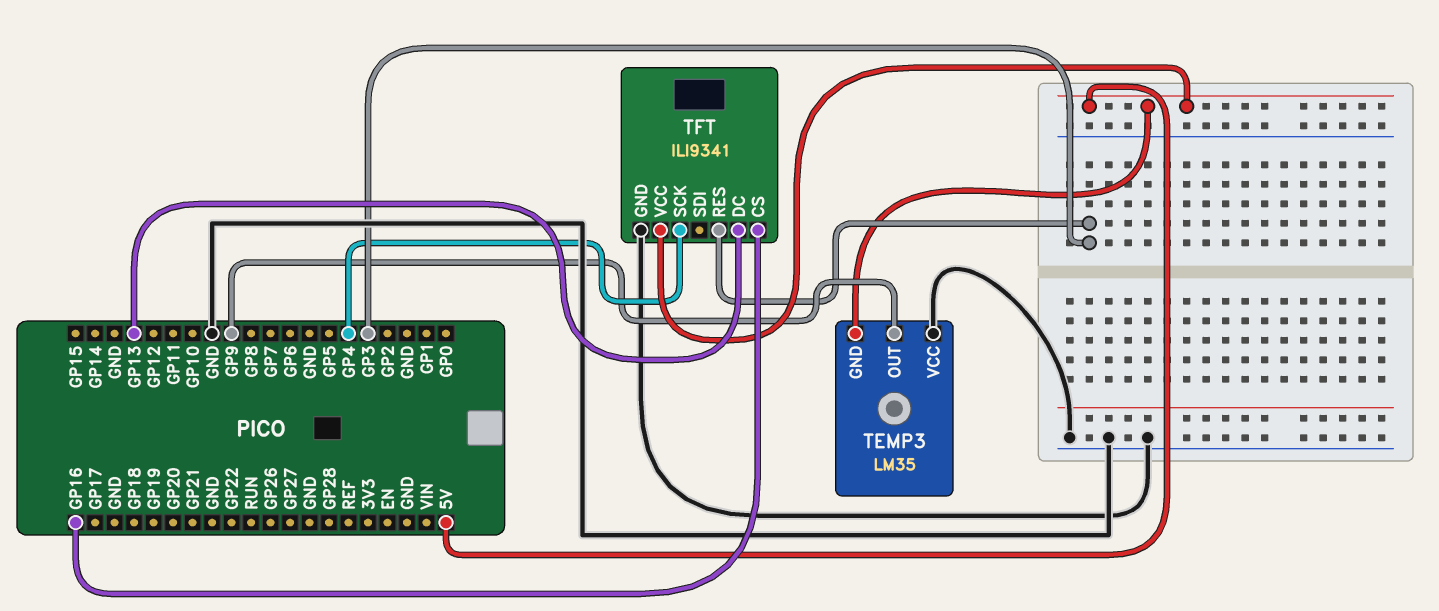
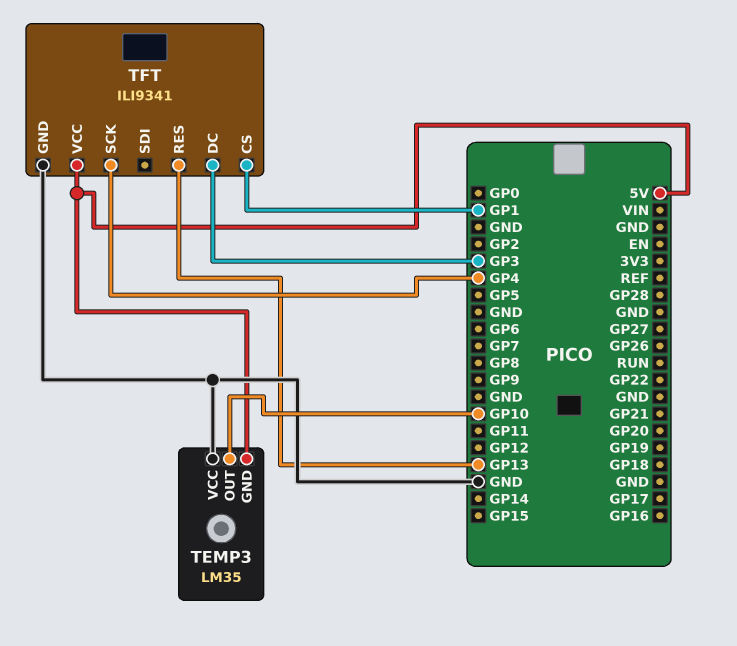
TEMP3 pin OUT: GP9 -> GP10
TFT pin CS: GP16 -> GP1
TFT pin DC: GP13 -> GP3
TFT pin RES: GP3 -> GP13

